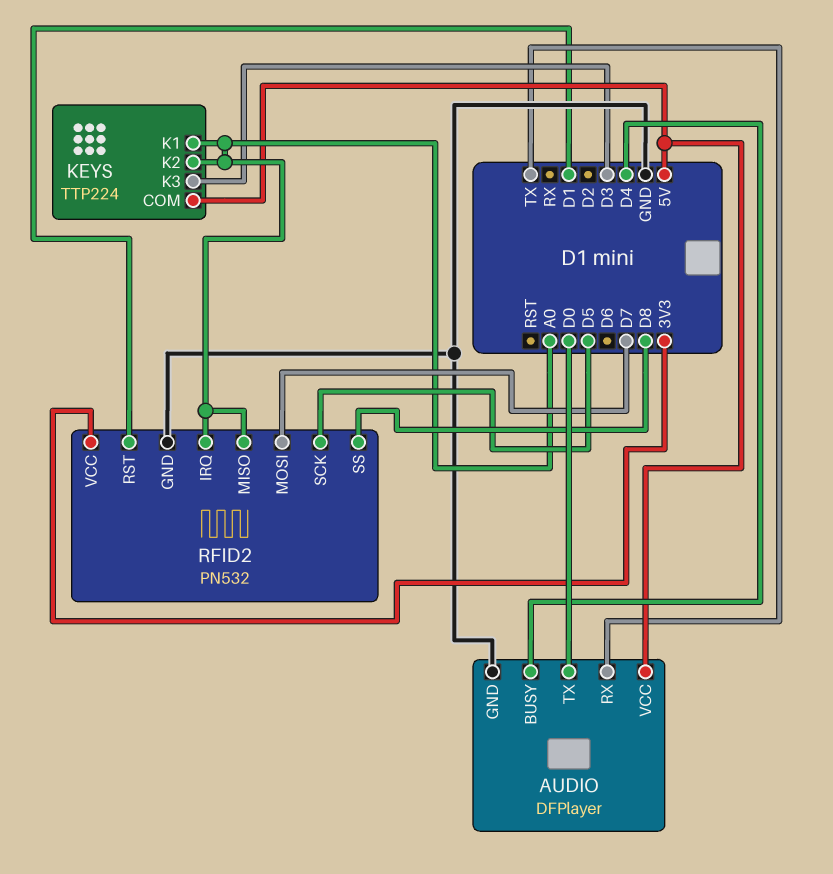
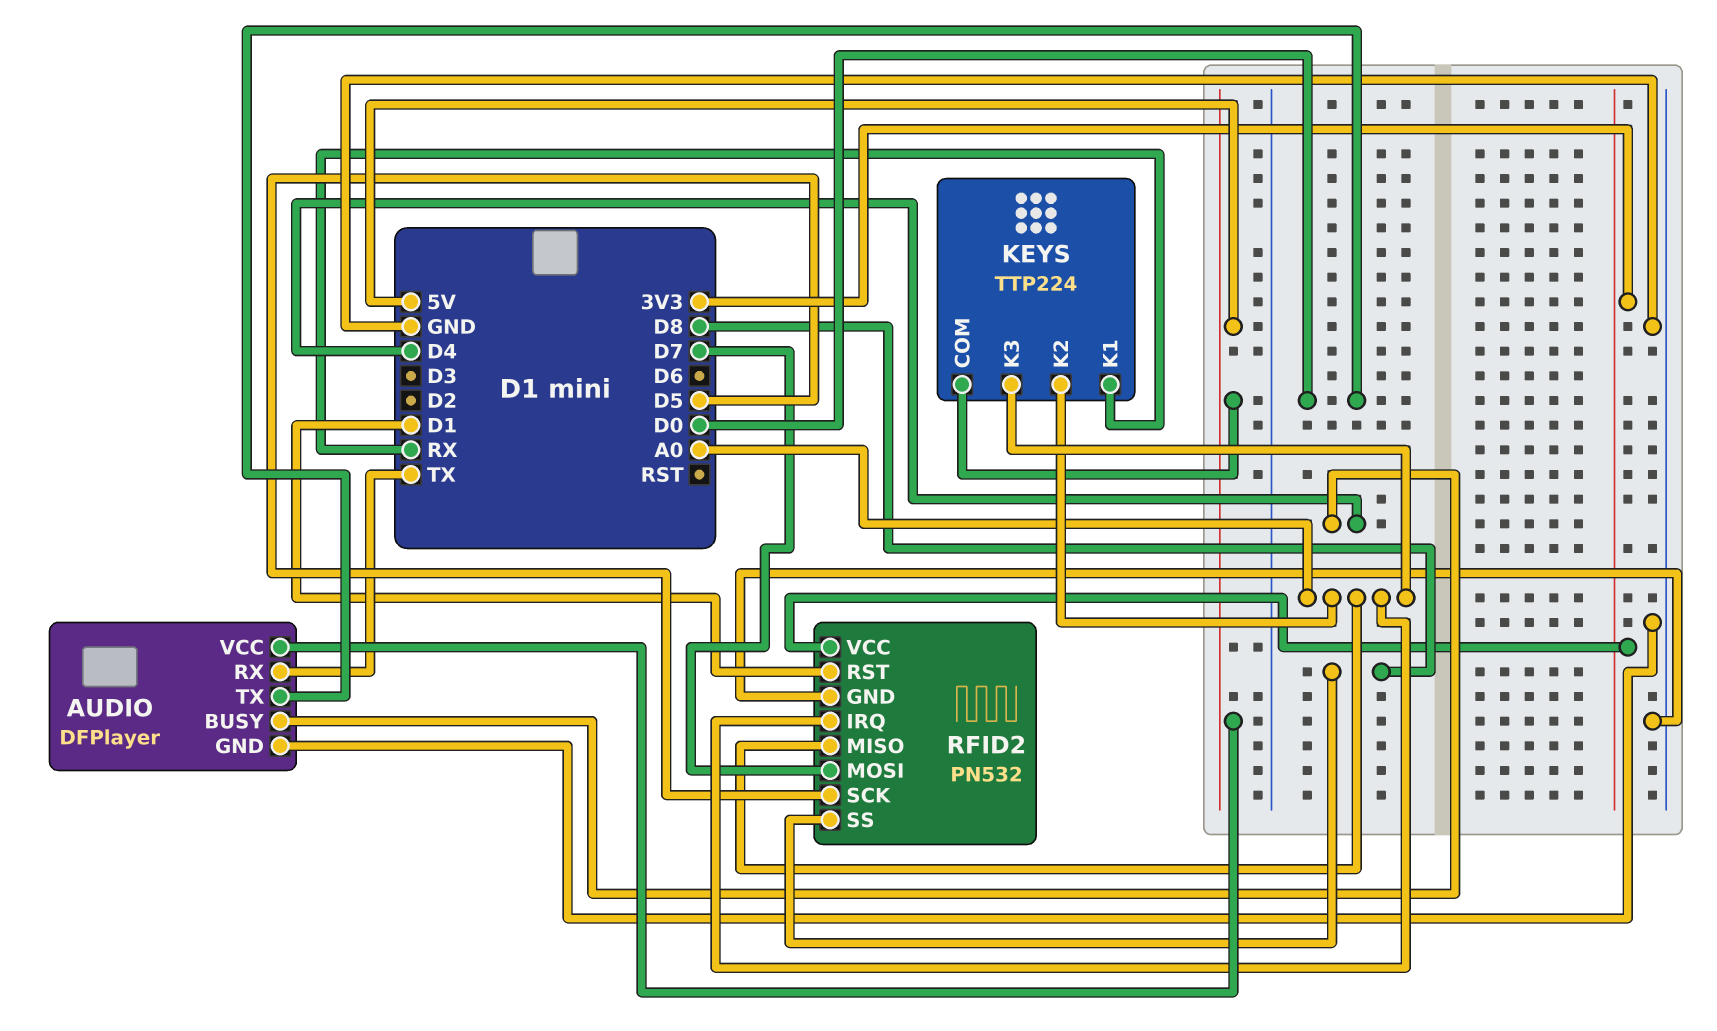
KEYS pin K1: A0 -> RX
KEYS pin K3: D3 -> A0

